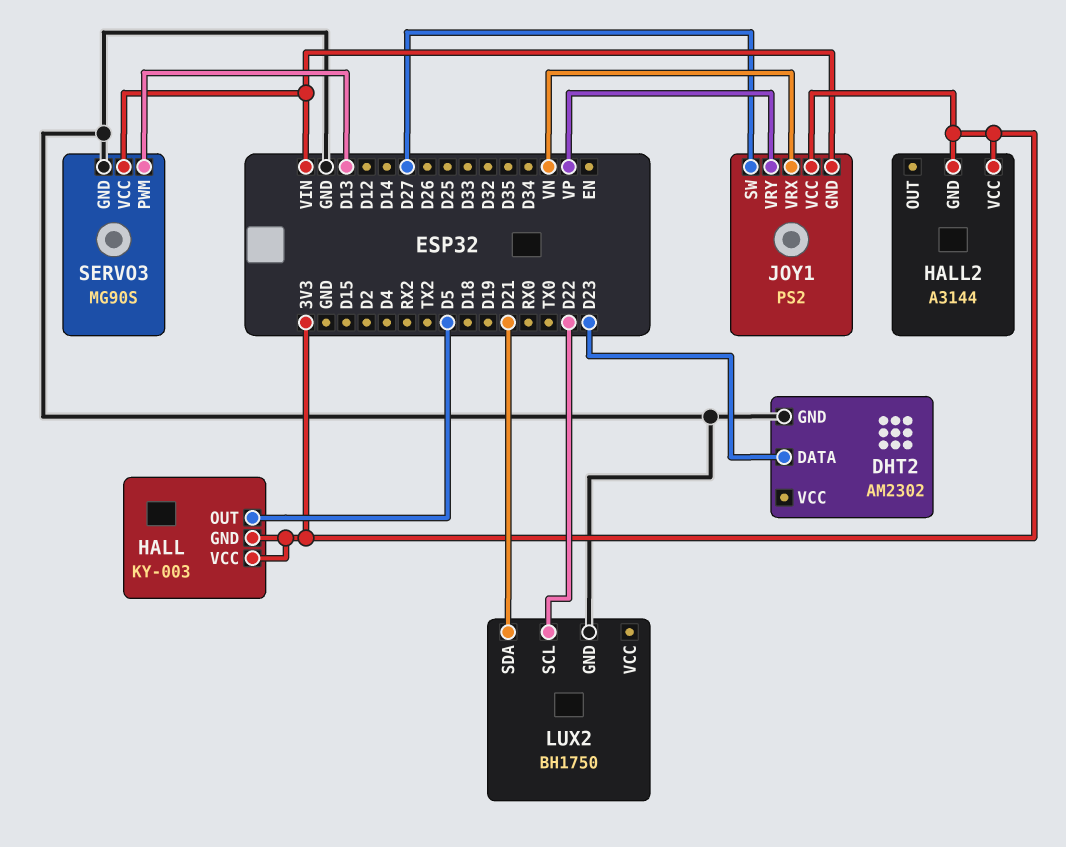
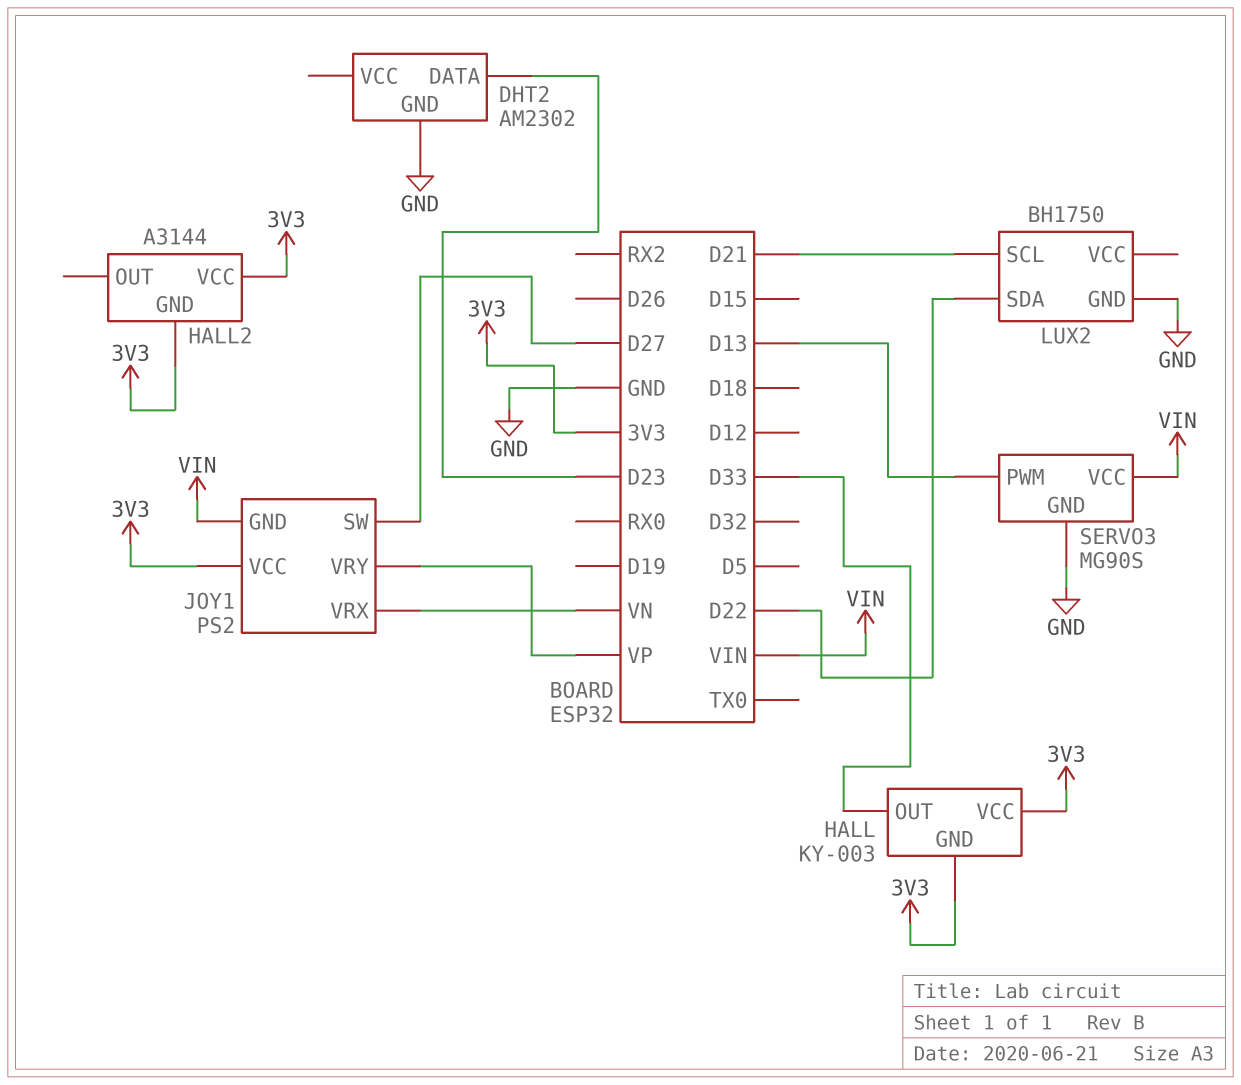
HALL pin OUT: D5 -> D33
LUX2 pin SCL: D22 -> D21
LUX2 pin SDA: D21 -> D22

